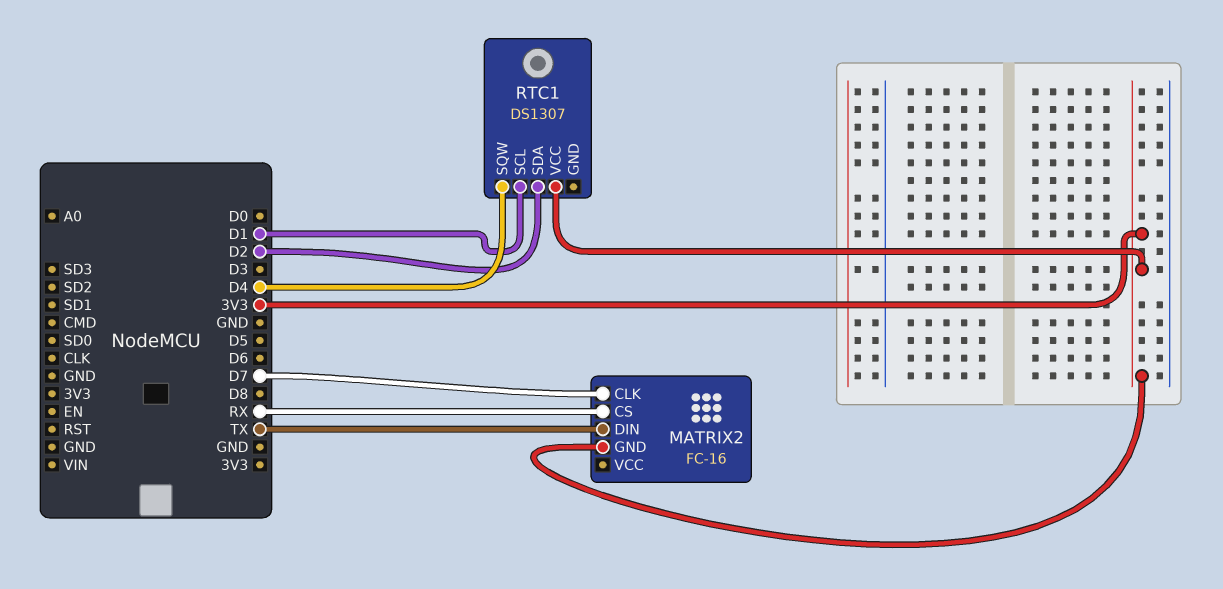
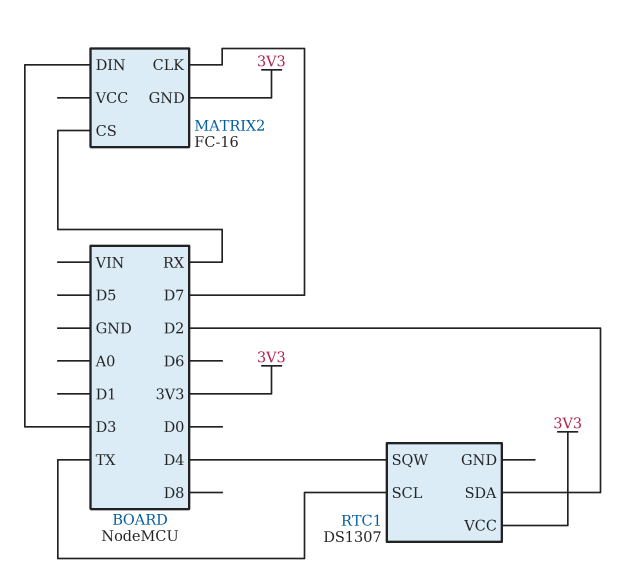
MATRIX2 pin DIN: TX -> D3
RTC1 pin SCL: D1 -> TX

